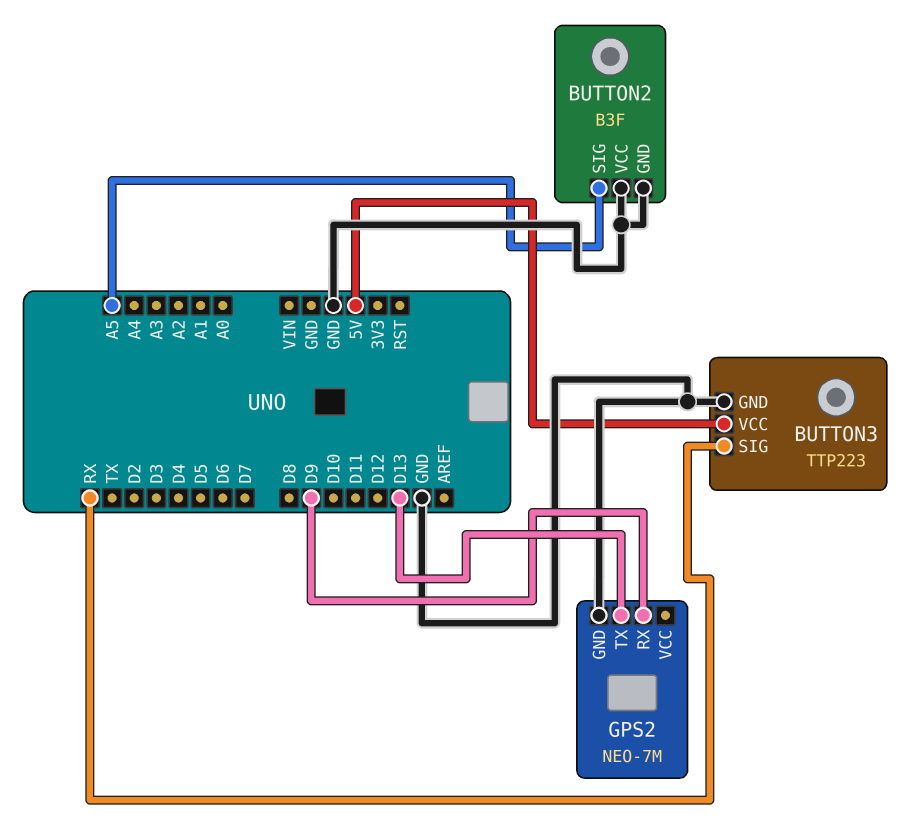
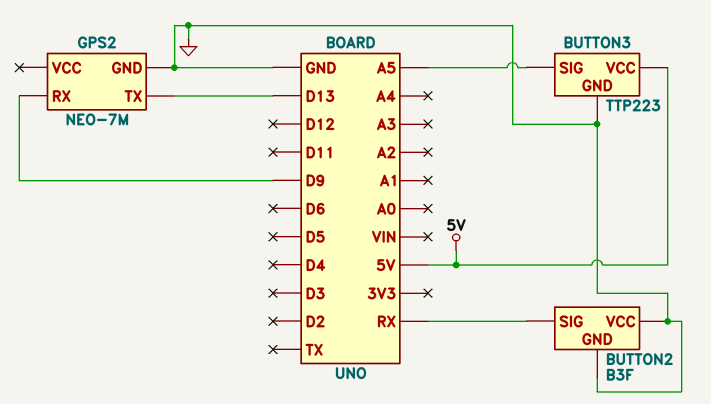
BUTTON2 pin SIG: A5 -> RX
BUTTON3 pin SIG: RX -> A5

